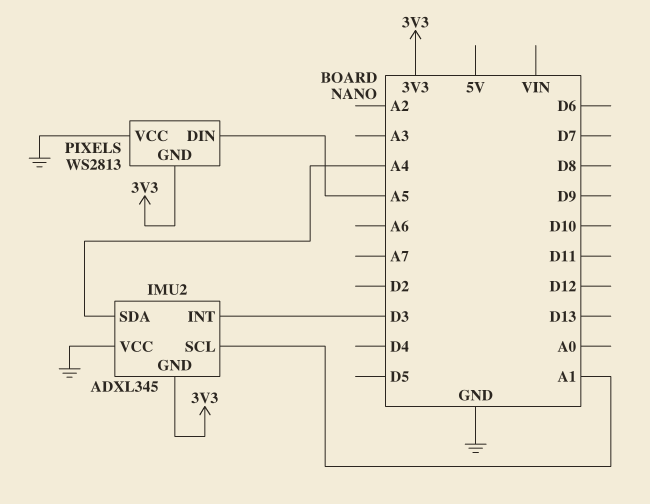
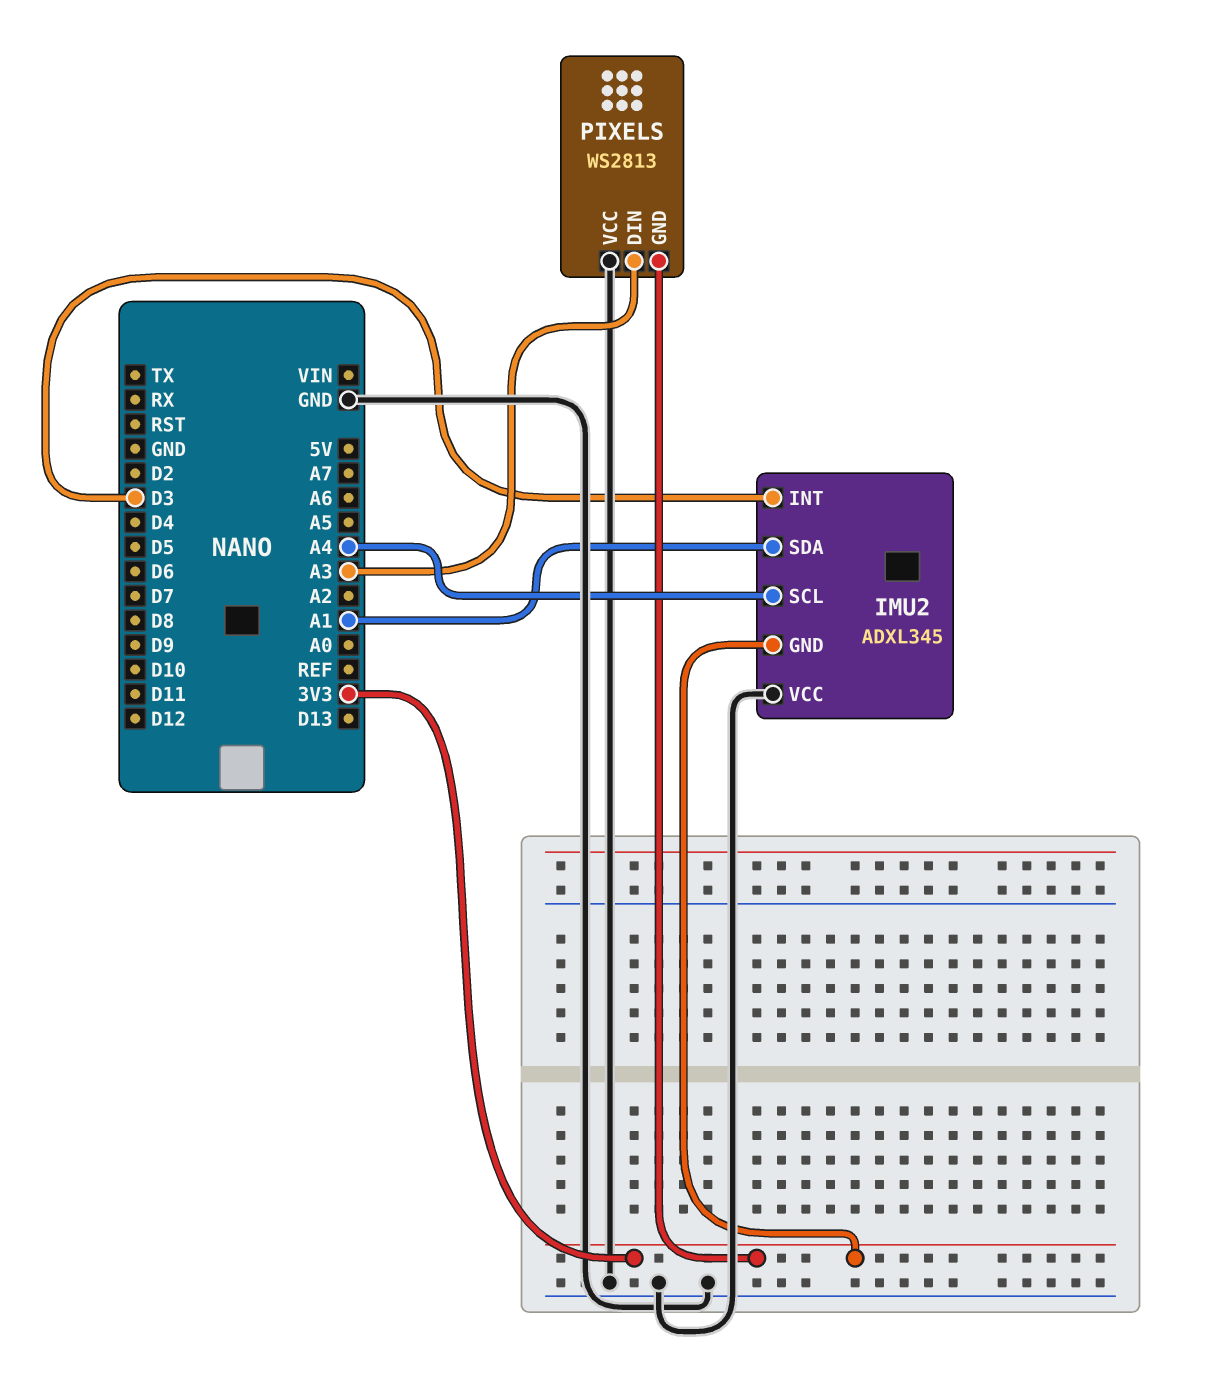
IMU2 pin SCL: A1 -> A4
IMU2 pin SDA: A4 -> A1
PIXELS pin DIN: A5 -> A3

